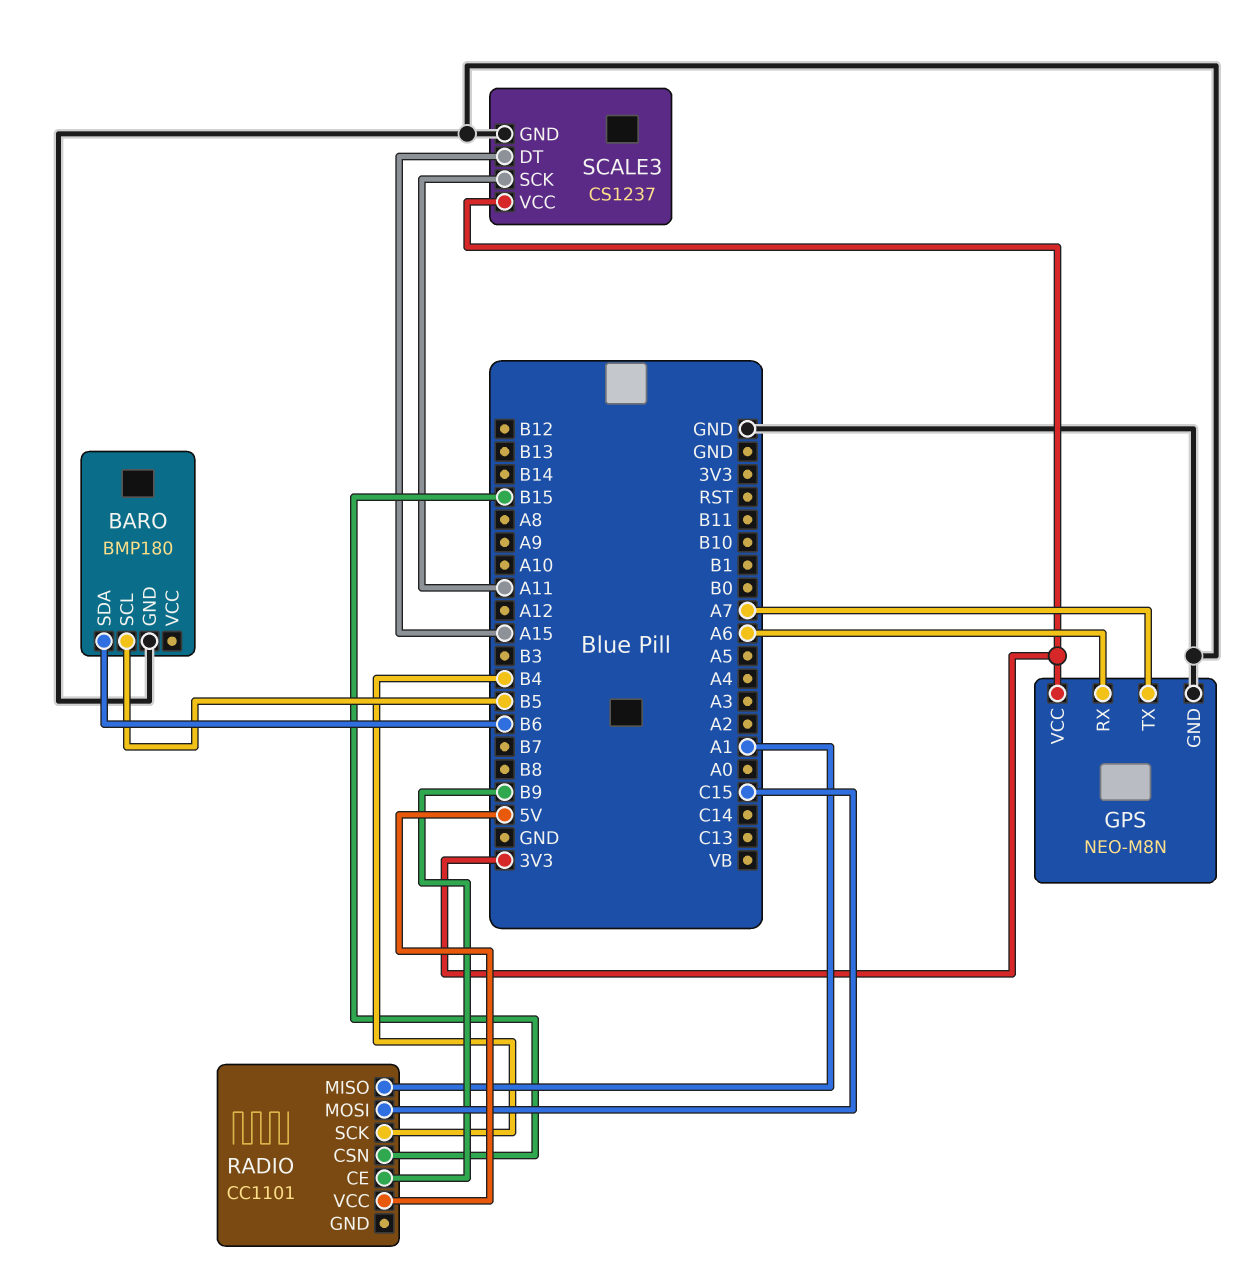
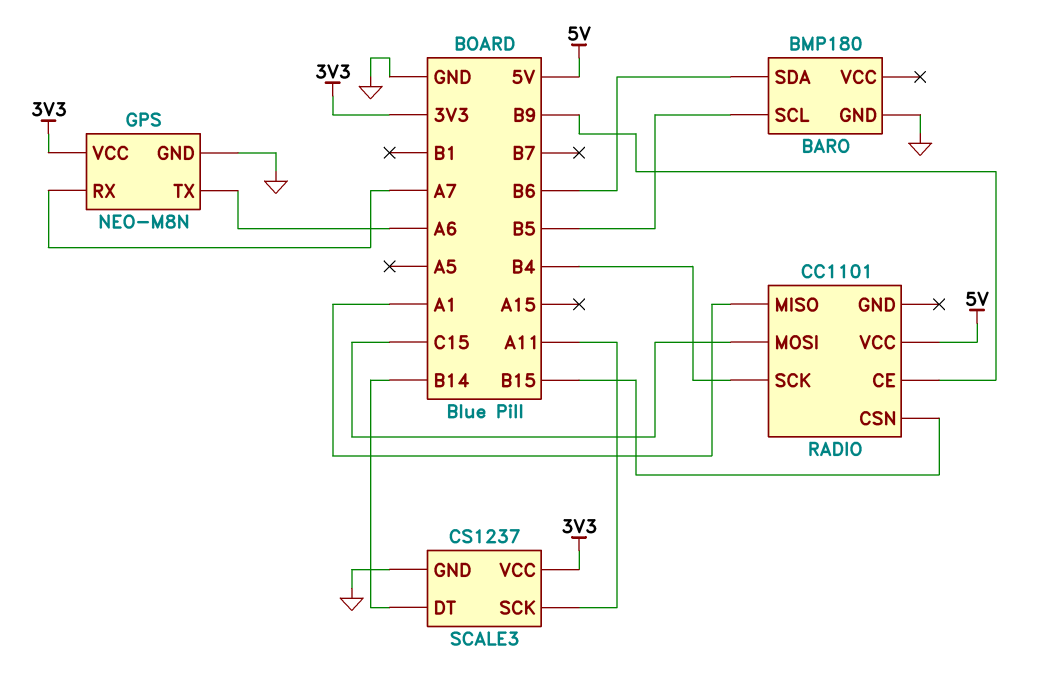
GPS pin RX: A6 -> A7
GPS pin TX: A7 -> A6
SCALE3 pin DT: A15 -> B14

